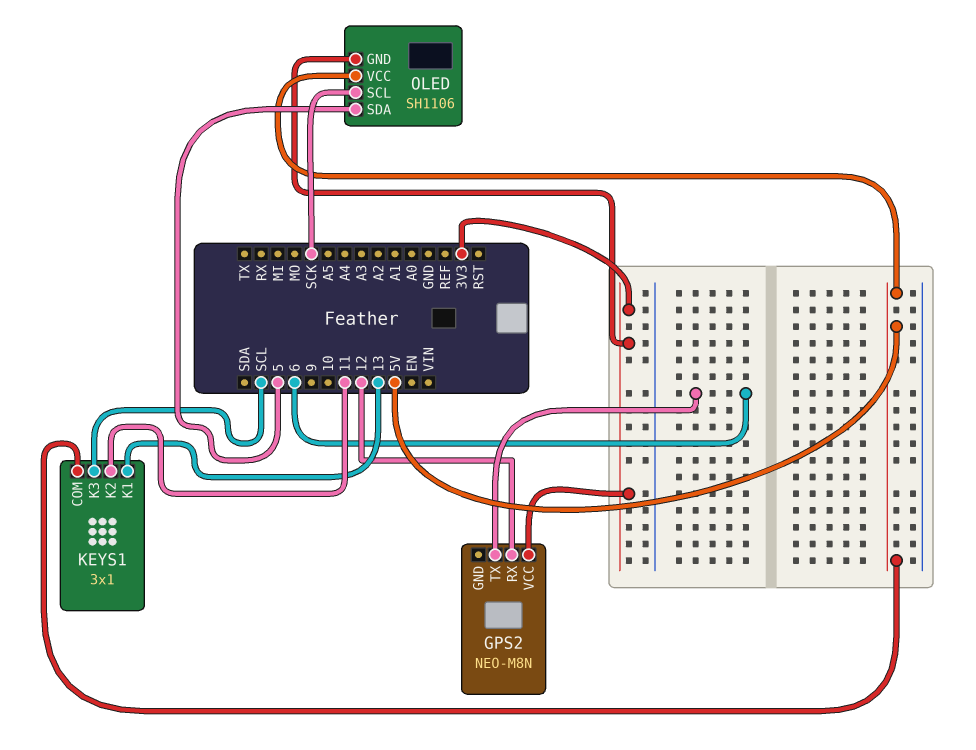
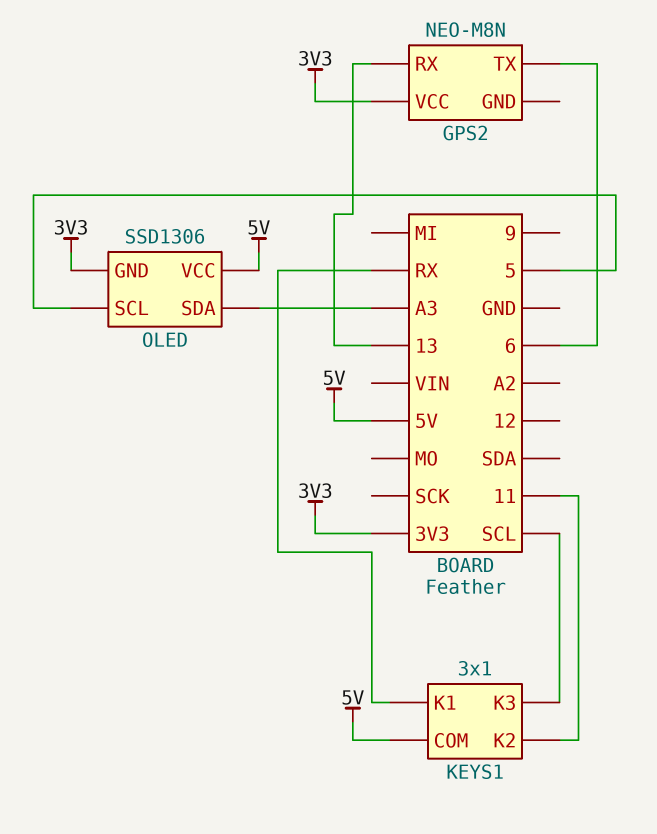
GPS2 pin RX: 12 -> 13
KEYS1 pin K1: 13 -> RX
OLED: SH1106 -> SSD1306
OLED pin SCL: SCK -> 5
OLED pin SDA: 5 -> A3

